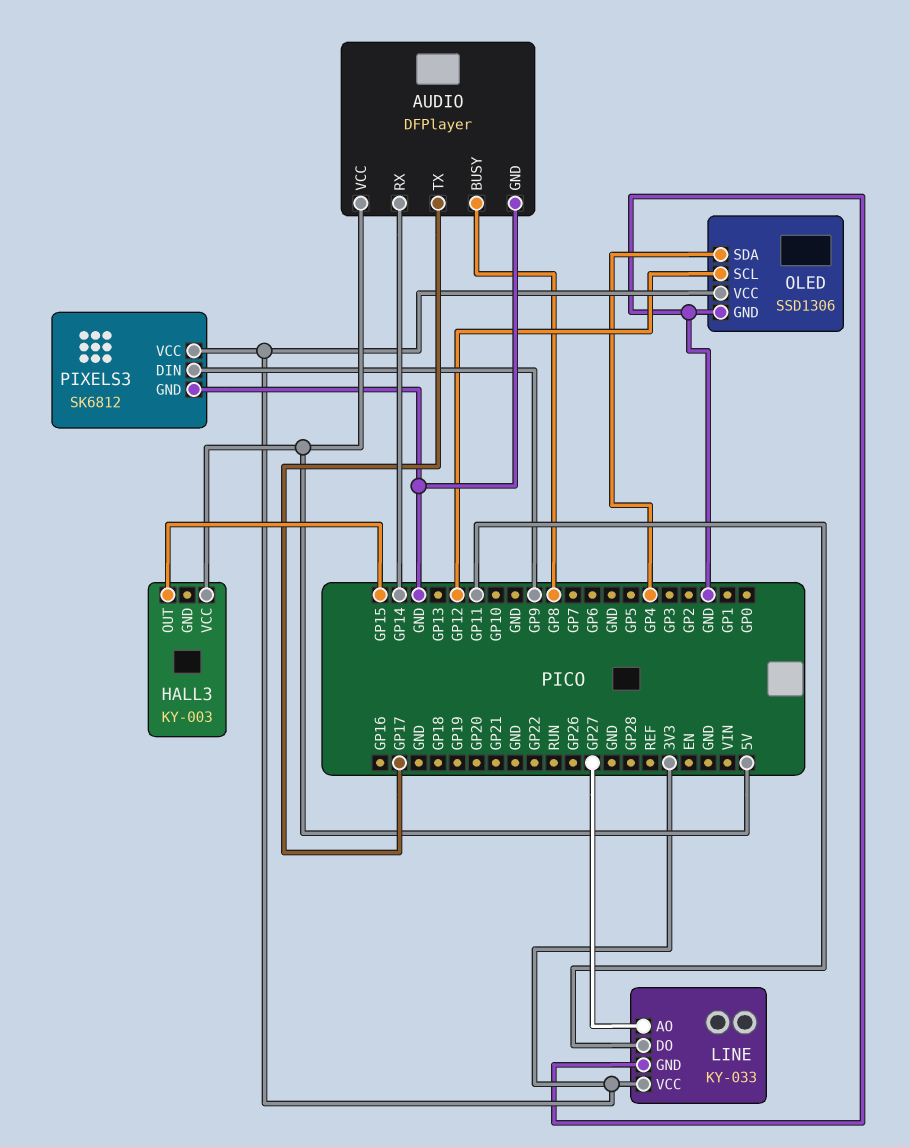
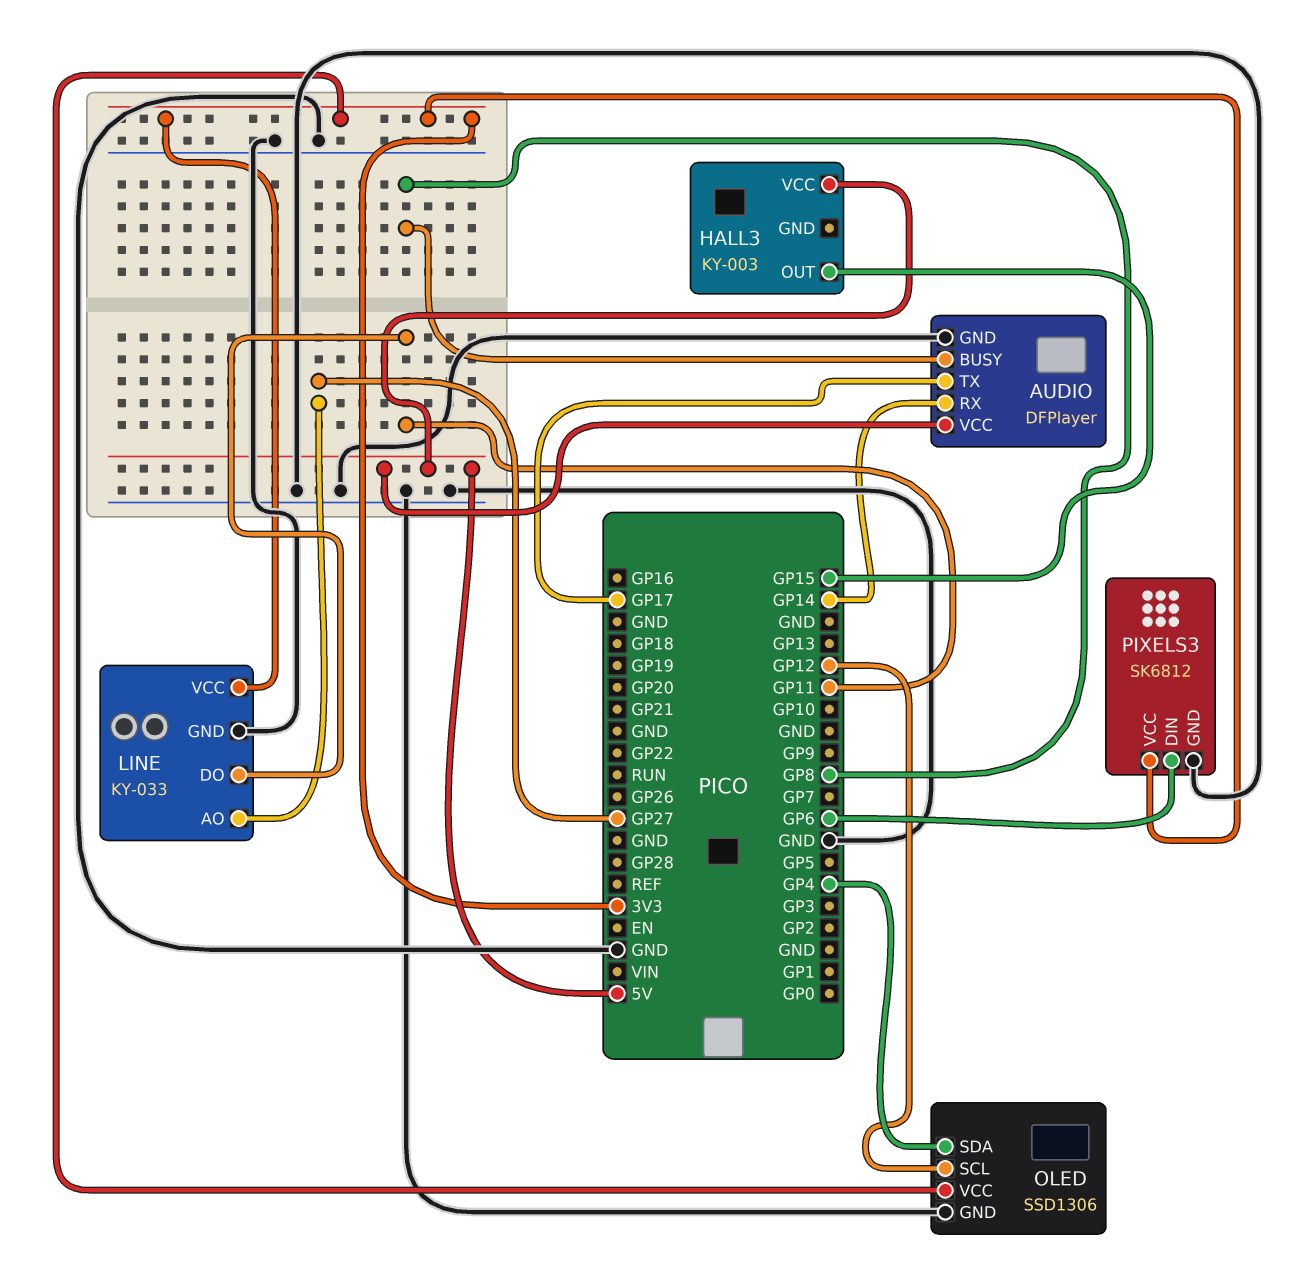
PIXELS3 pin DIN: GP9 -> GP6

